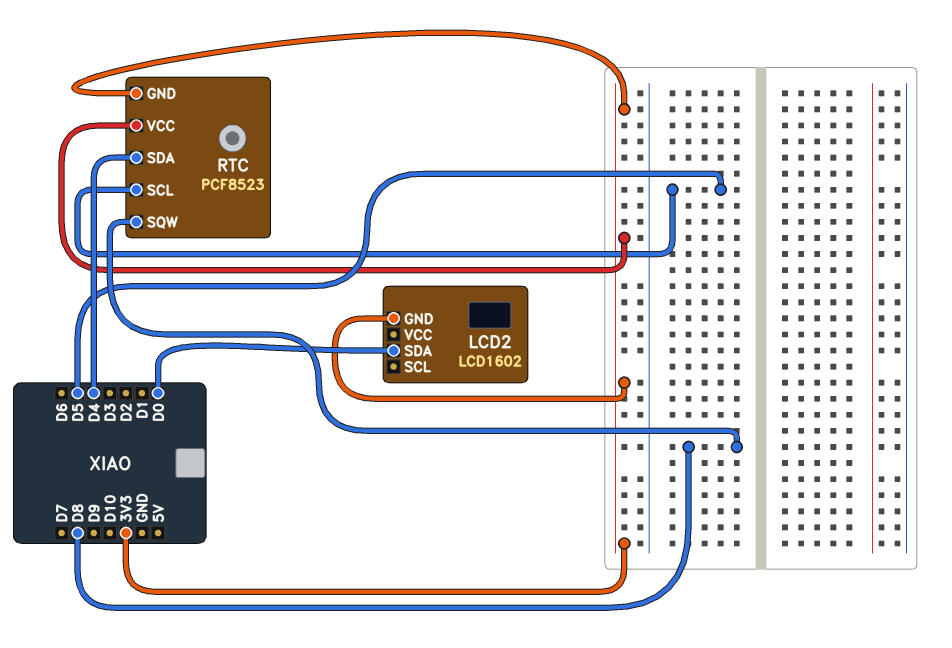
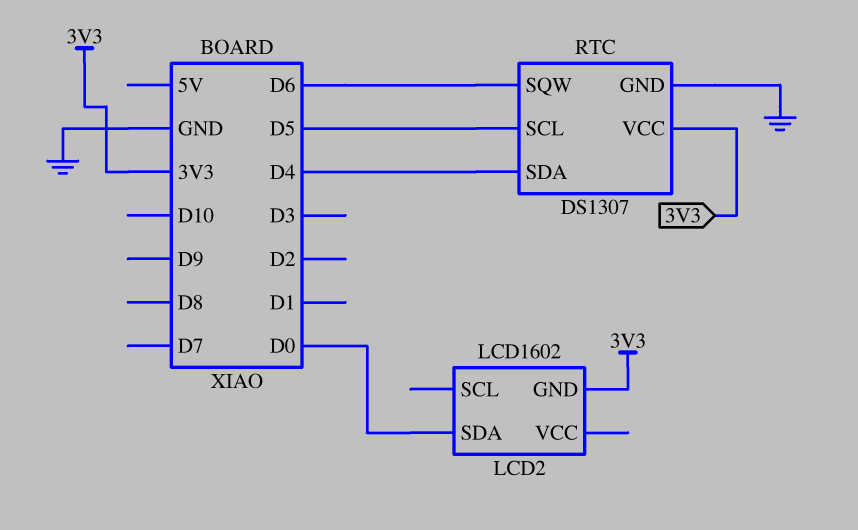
RTC: PCF8523 -> DS1307
RTC pin GND: 3V3 -> GND
RTC pin SQW: D8 -> D6

